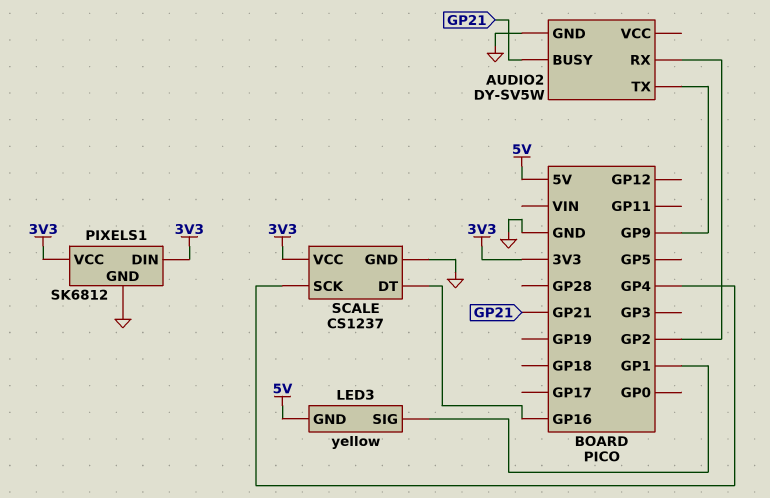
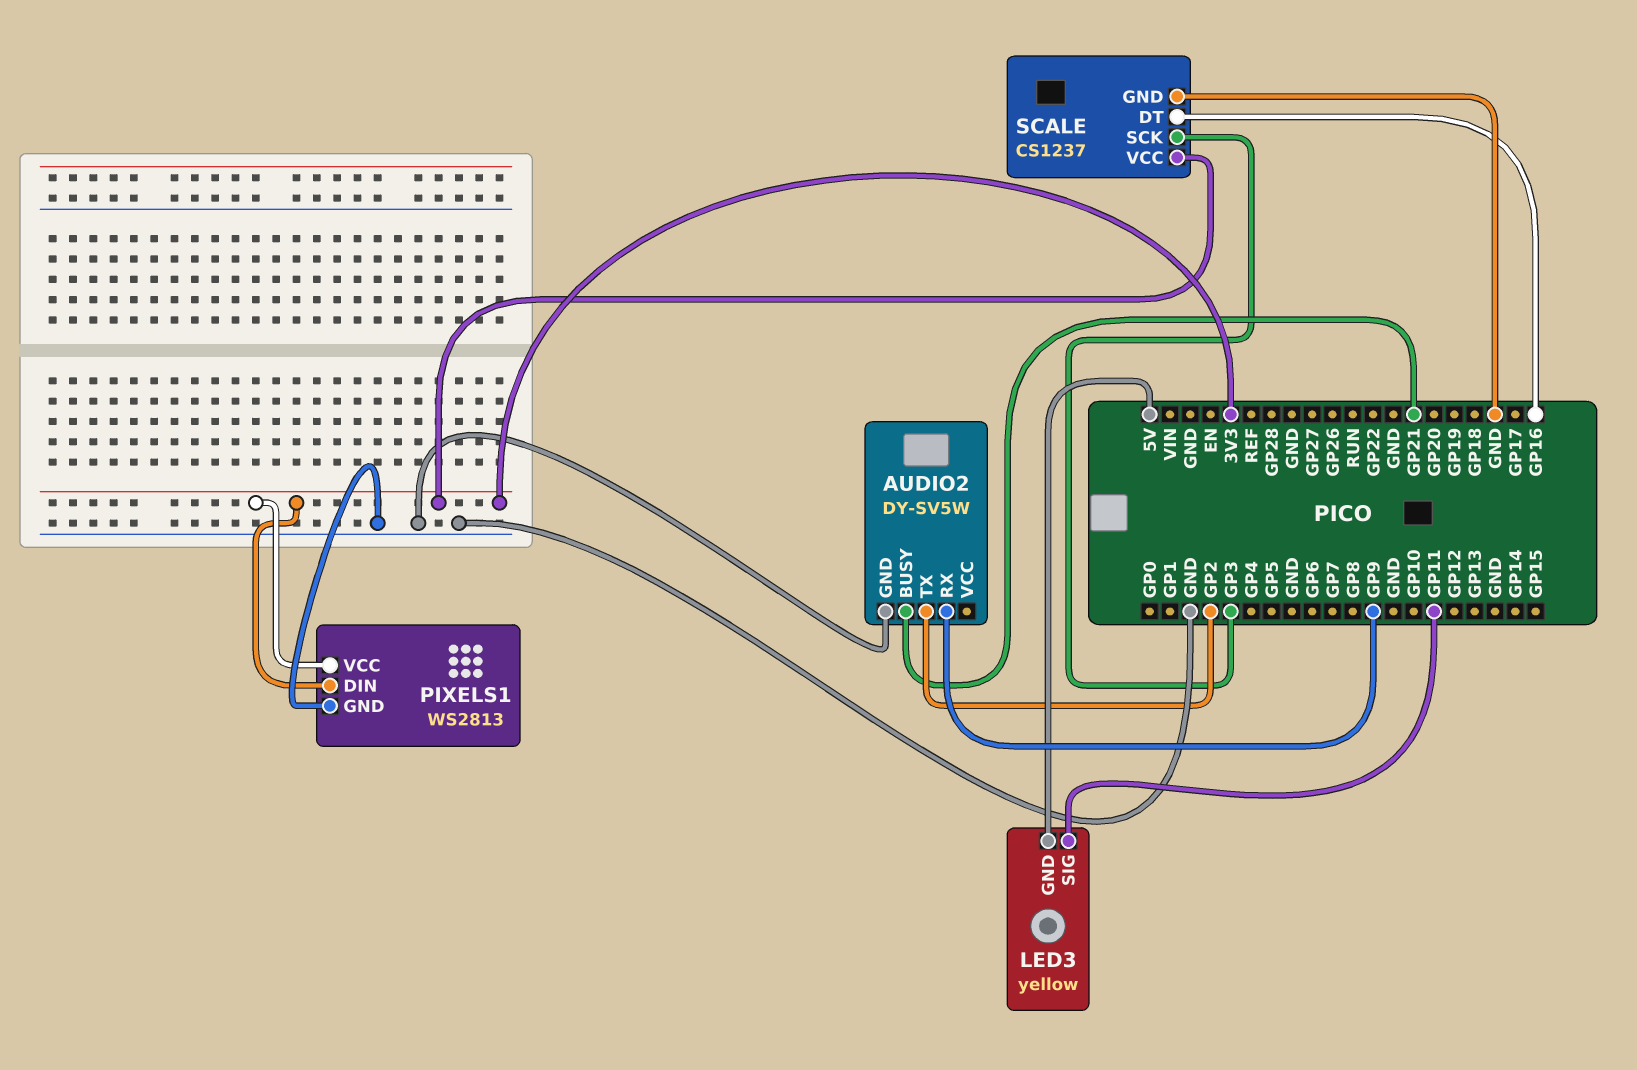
AUDIO2 pin RX: GP2 -> GP9
AUDIO2 pin TX: GP9 -> GP2
LED3 pin SIG: GP1 -> GP11
PIXELS1: SK6812 -> WS2813
SCALE pin SCK: GP4 -> GP3

